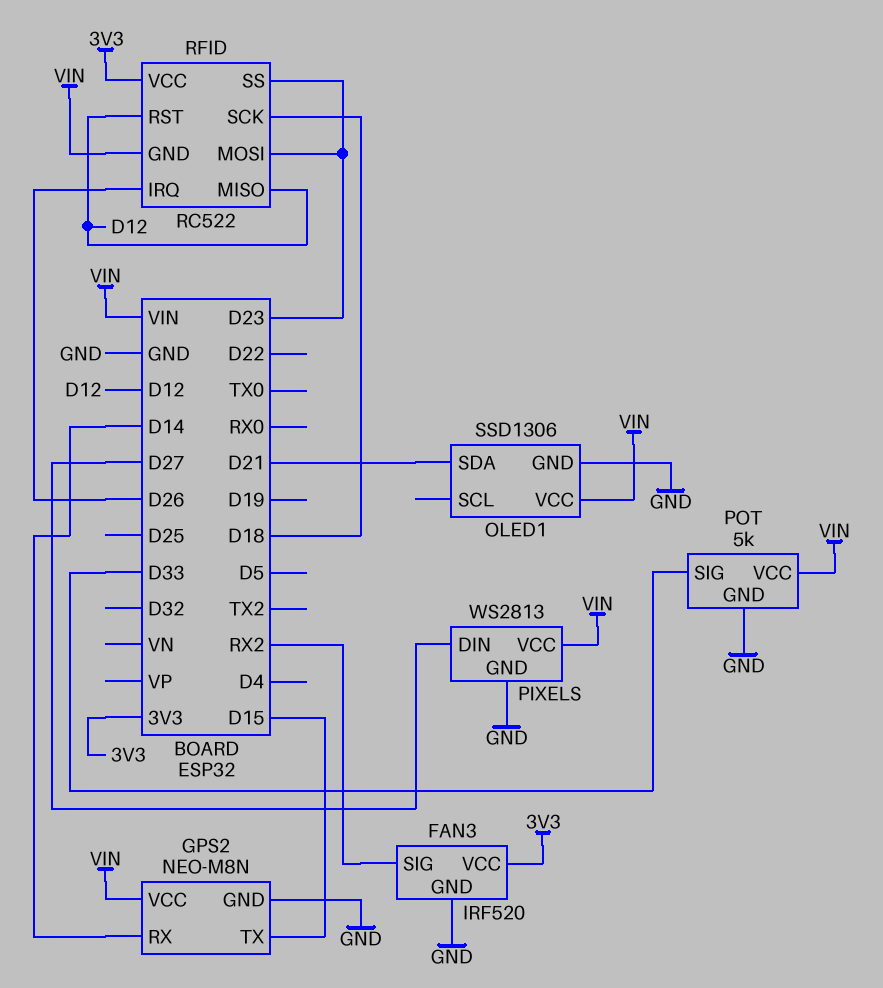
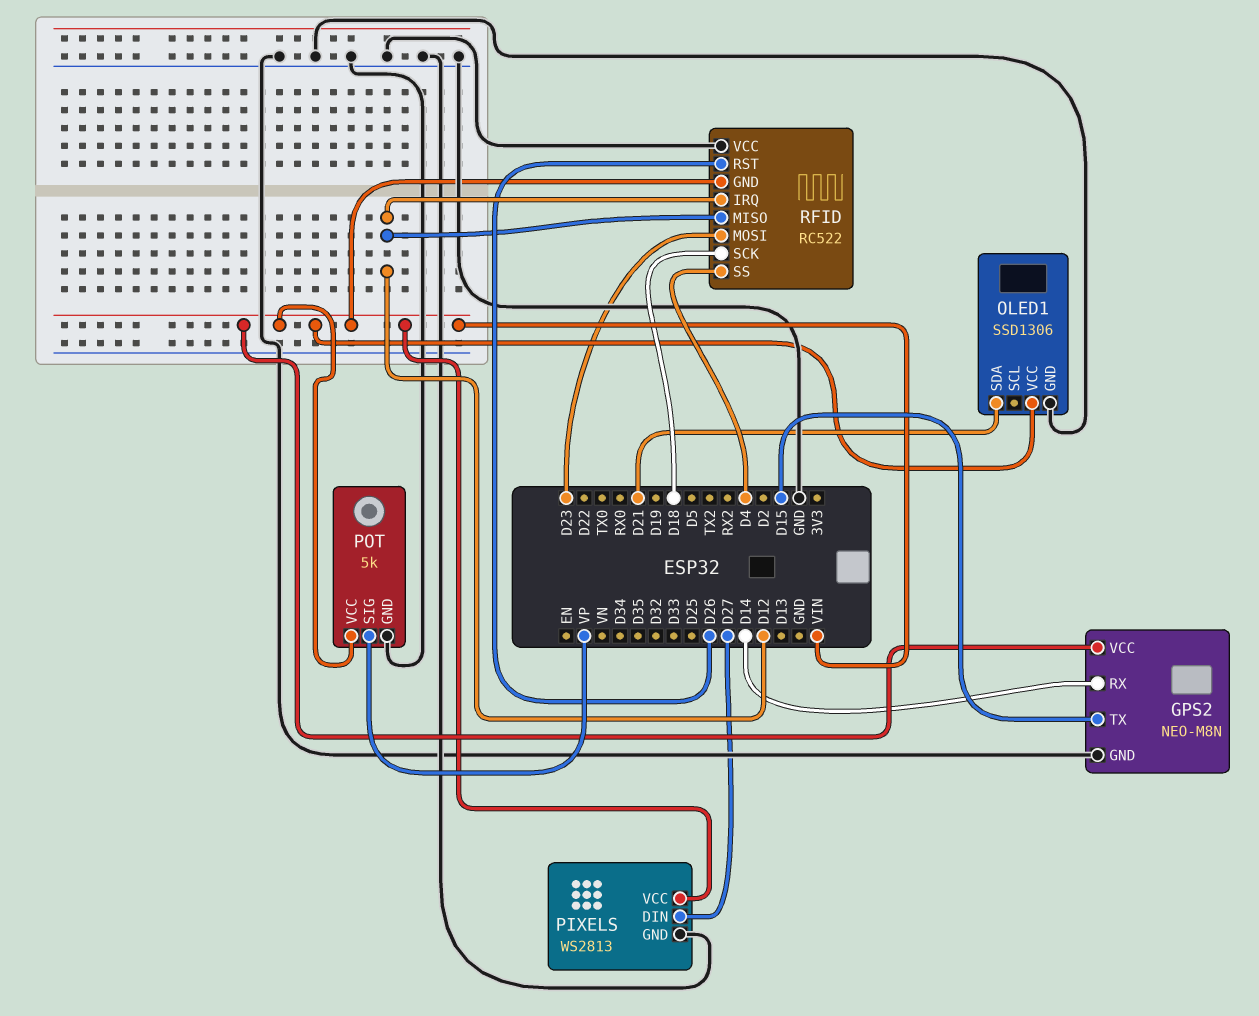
FAN3: IRF520 -> none
FAN3 pin GND: GND -> none
FAN3 pin SIG: RX2 -> none
FAN3 pin VCC: 3V3 -> none
POT pin SIG: D33 -> VP
RFID pin IRQ: D26 -> D12
RFID pin RST: D12 -> D26
RFID pin SS: D23 -> D4
RFID pin VCC: 3V3 -> GND

